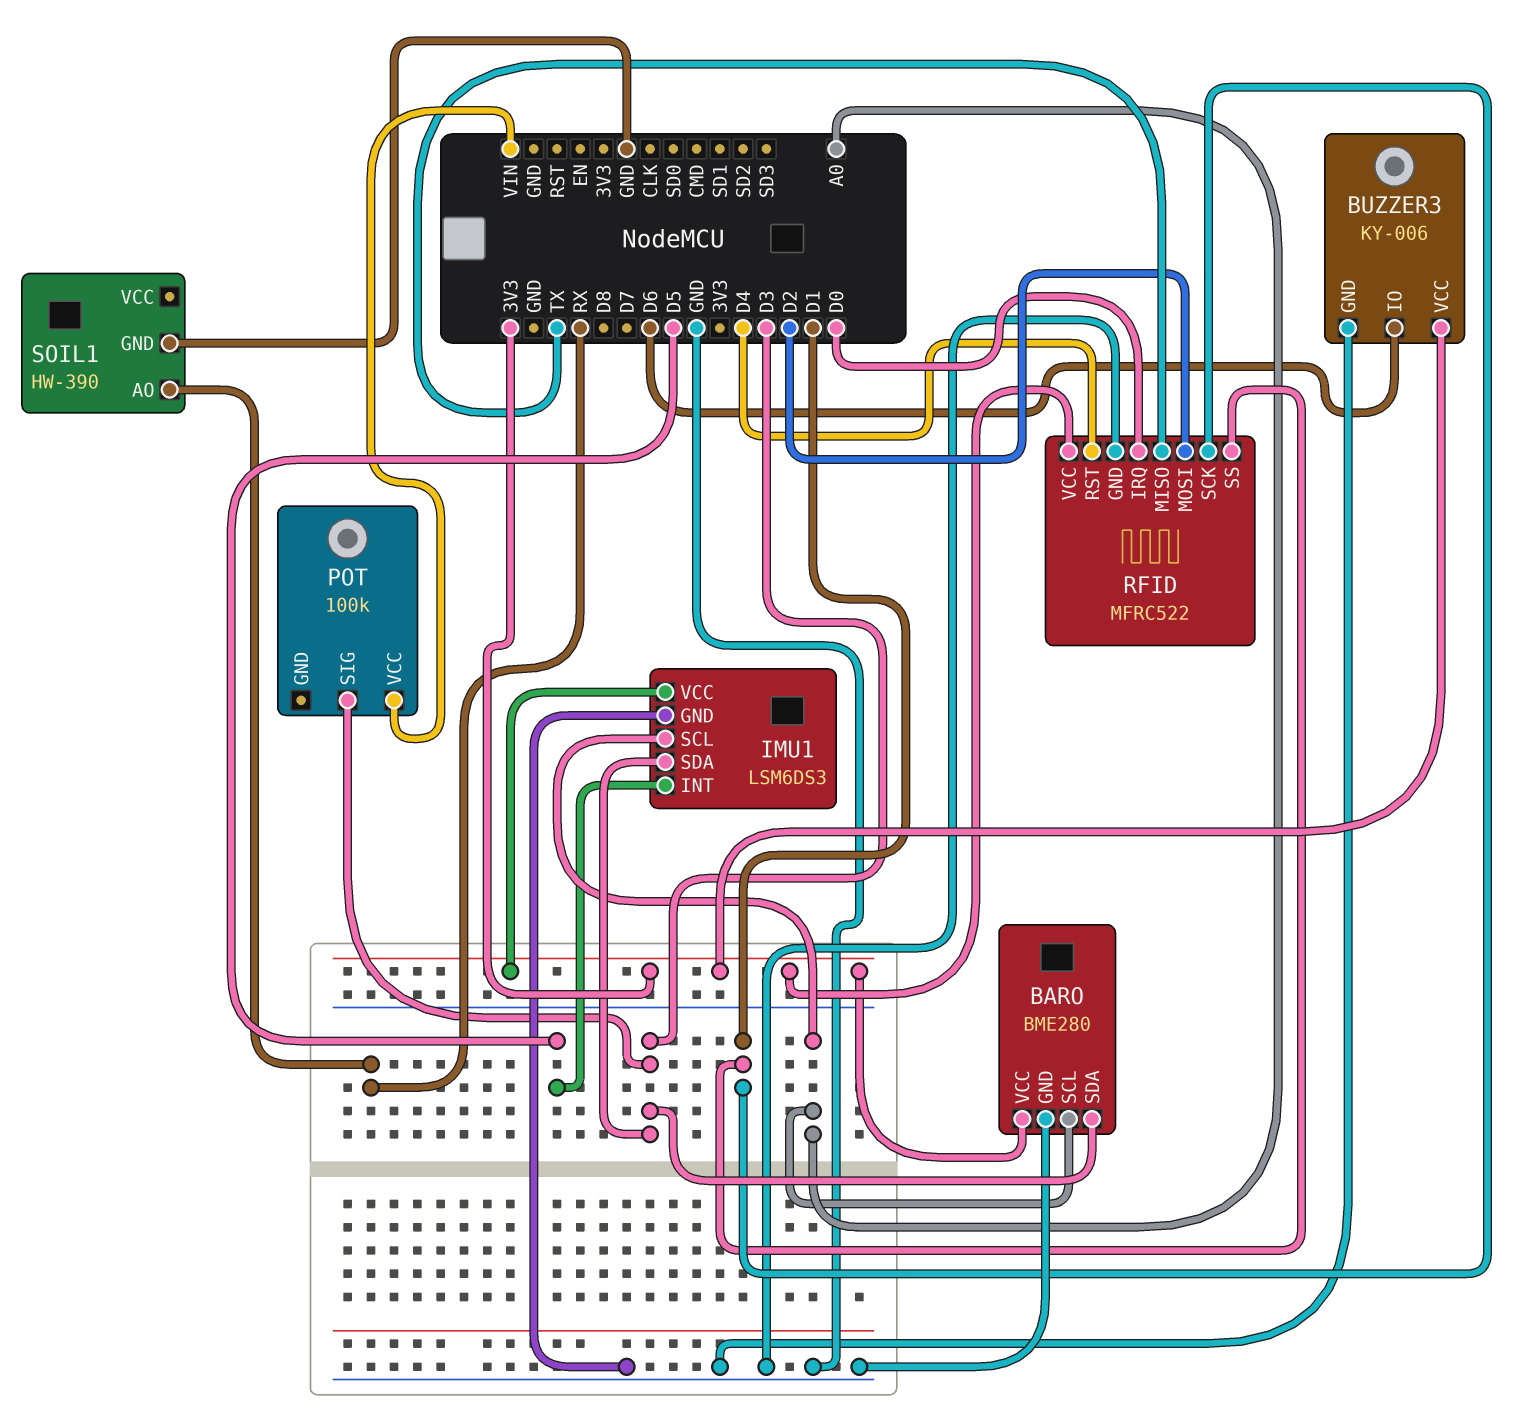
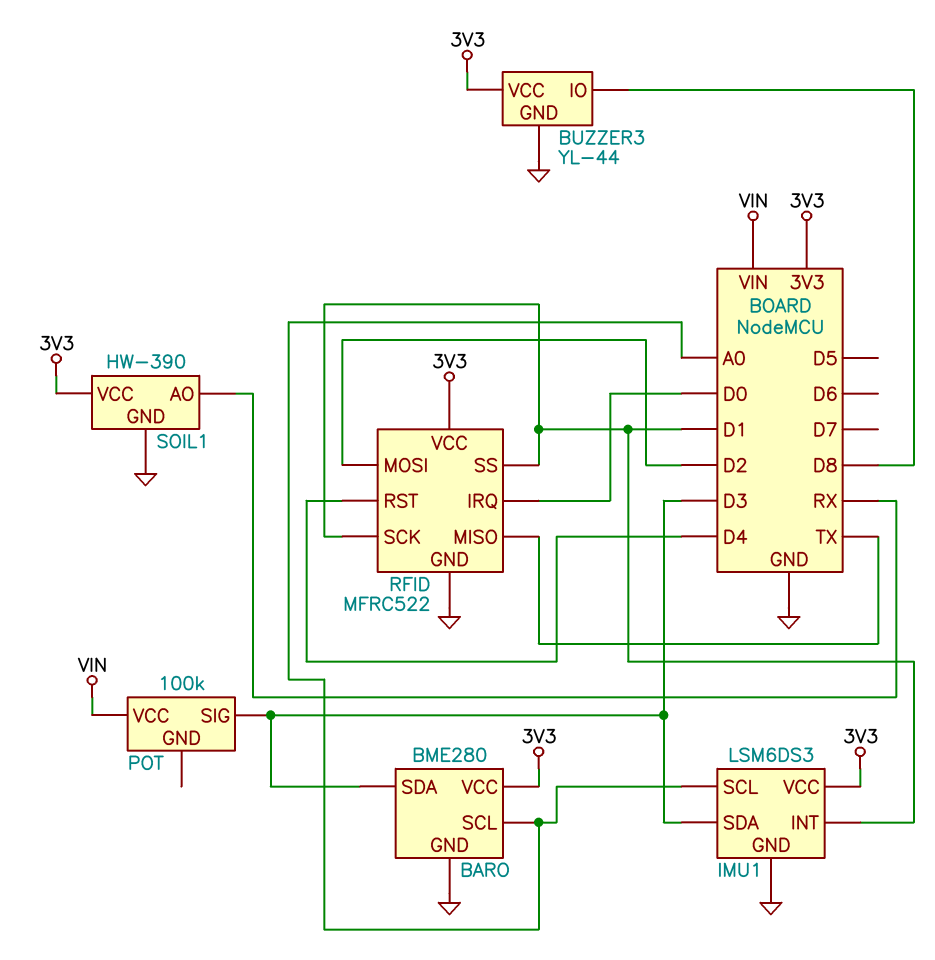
BUZZER3: KY-006 -> YL-44
BUZZER3 pin IO: D6 -> D8
IMU1 pin INT: D5 -> D1
SOIL1 pin VCC: none -> 3V3

